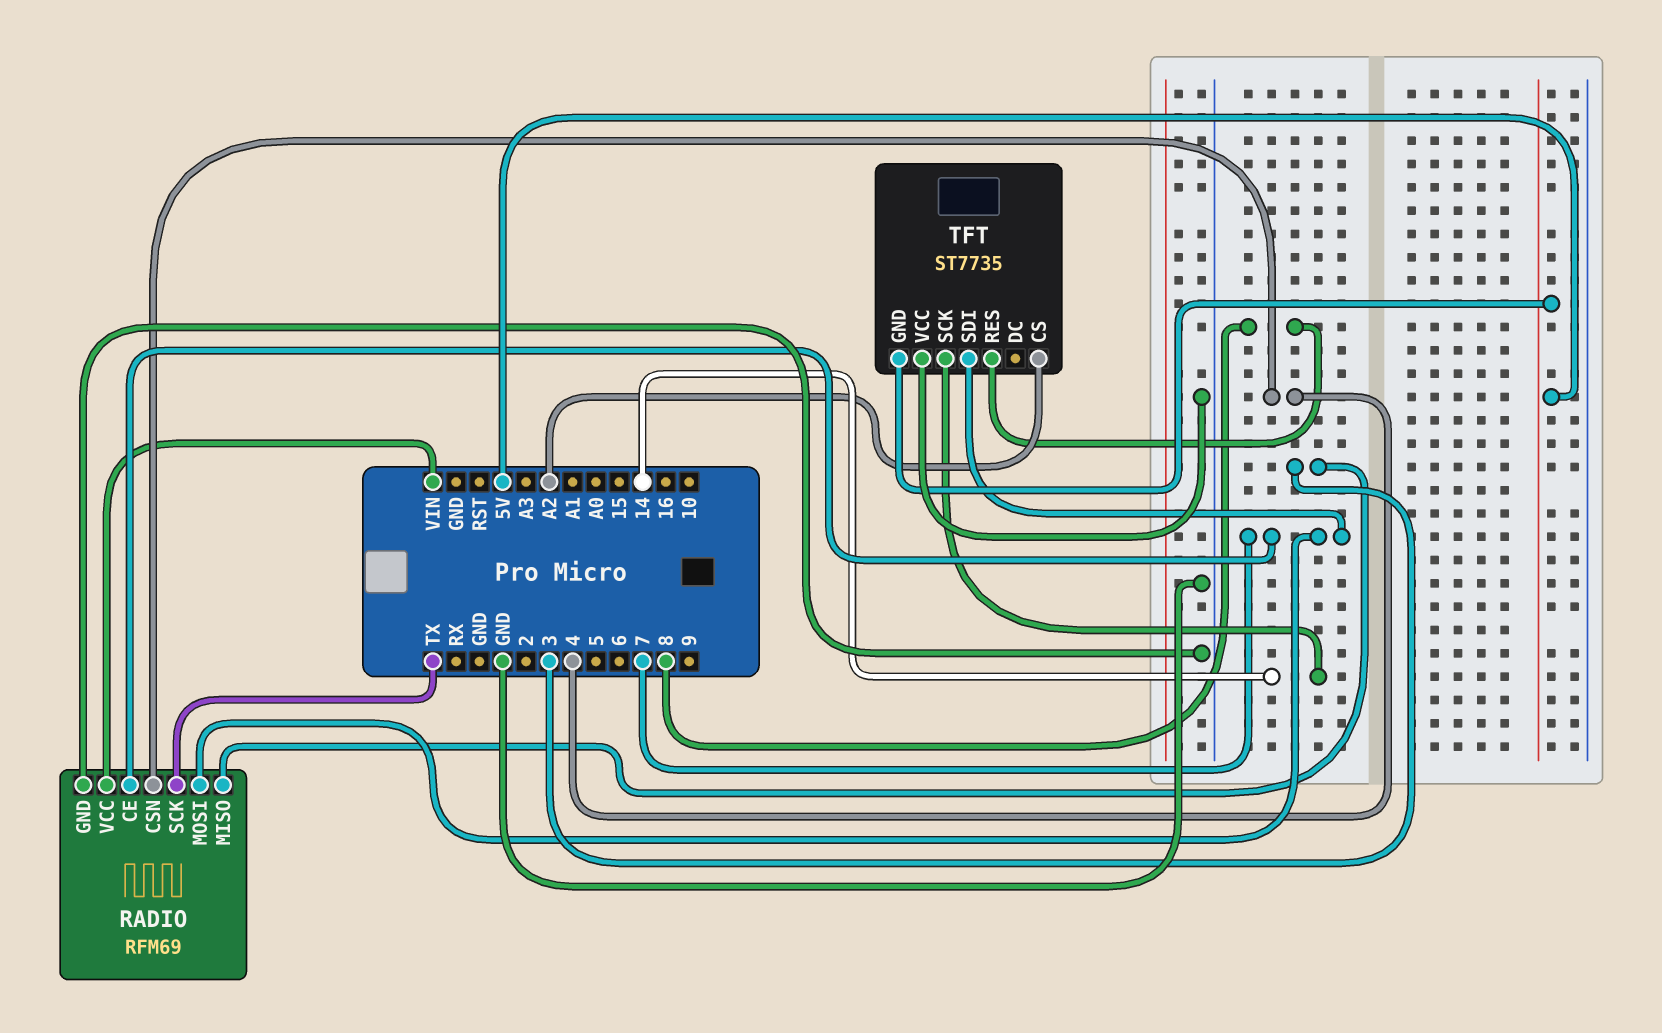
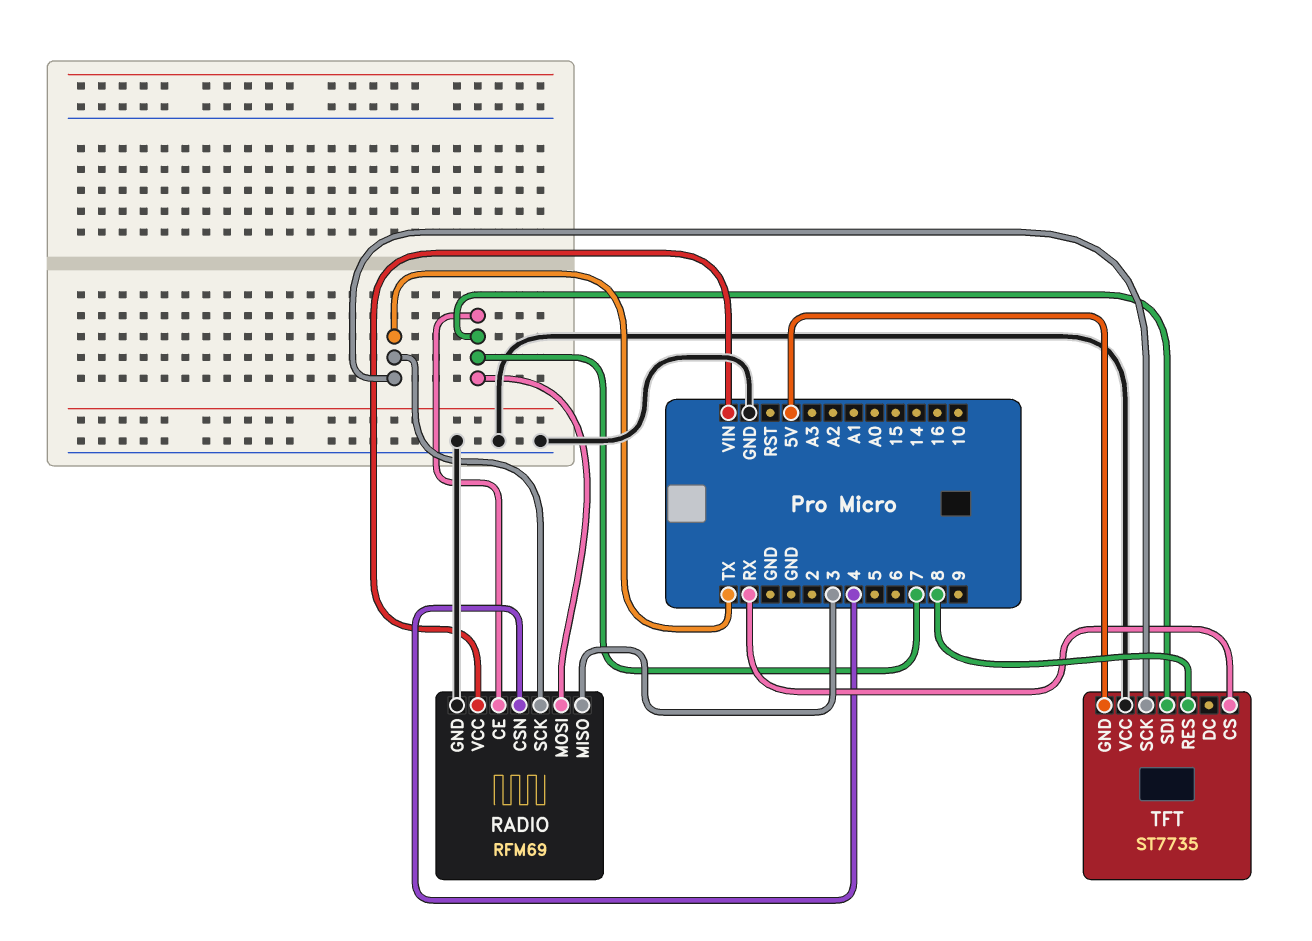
TFT pin CS: A2 -> RX
TFT pin SCK: 14 -> TX

